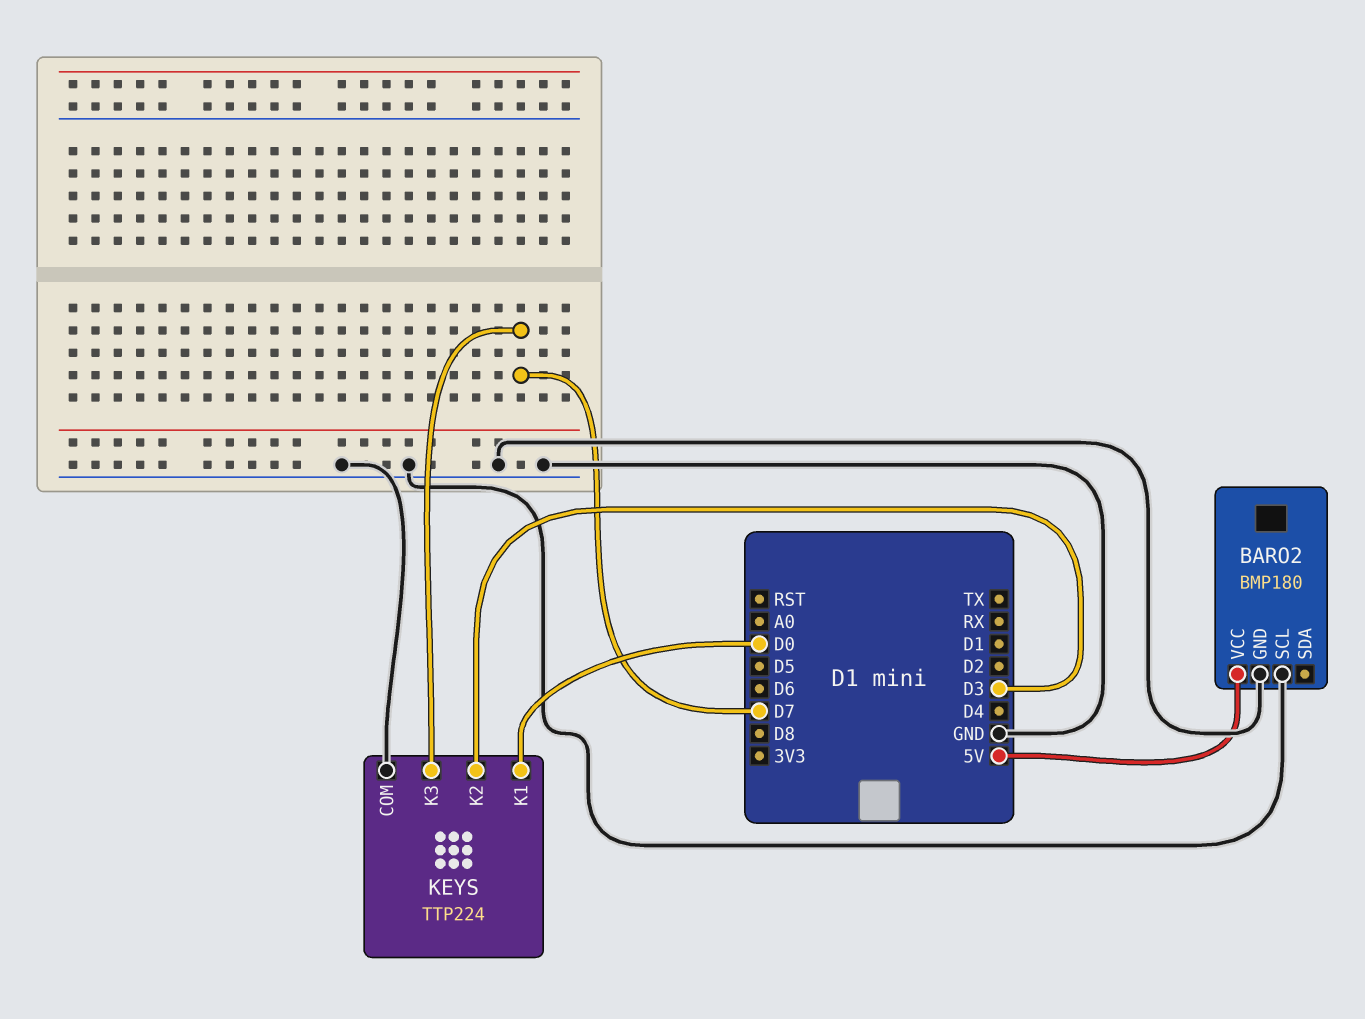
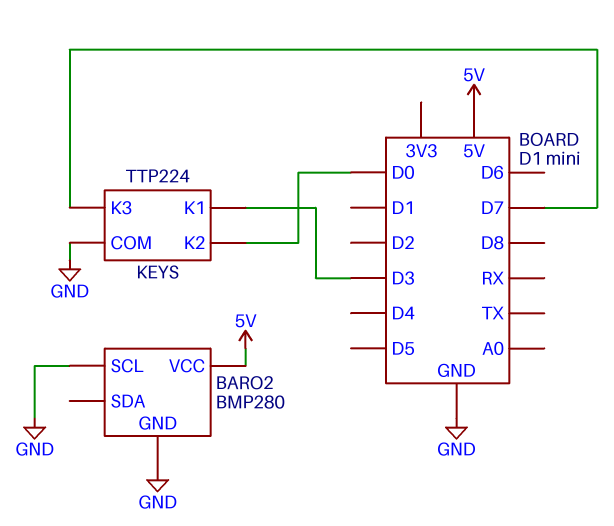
BARO2: BMP180 -> BMP280
KEYS pin K1: D0 -> D3
KEYS pin K2: D3 -> D0

